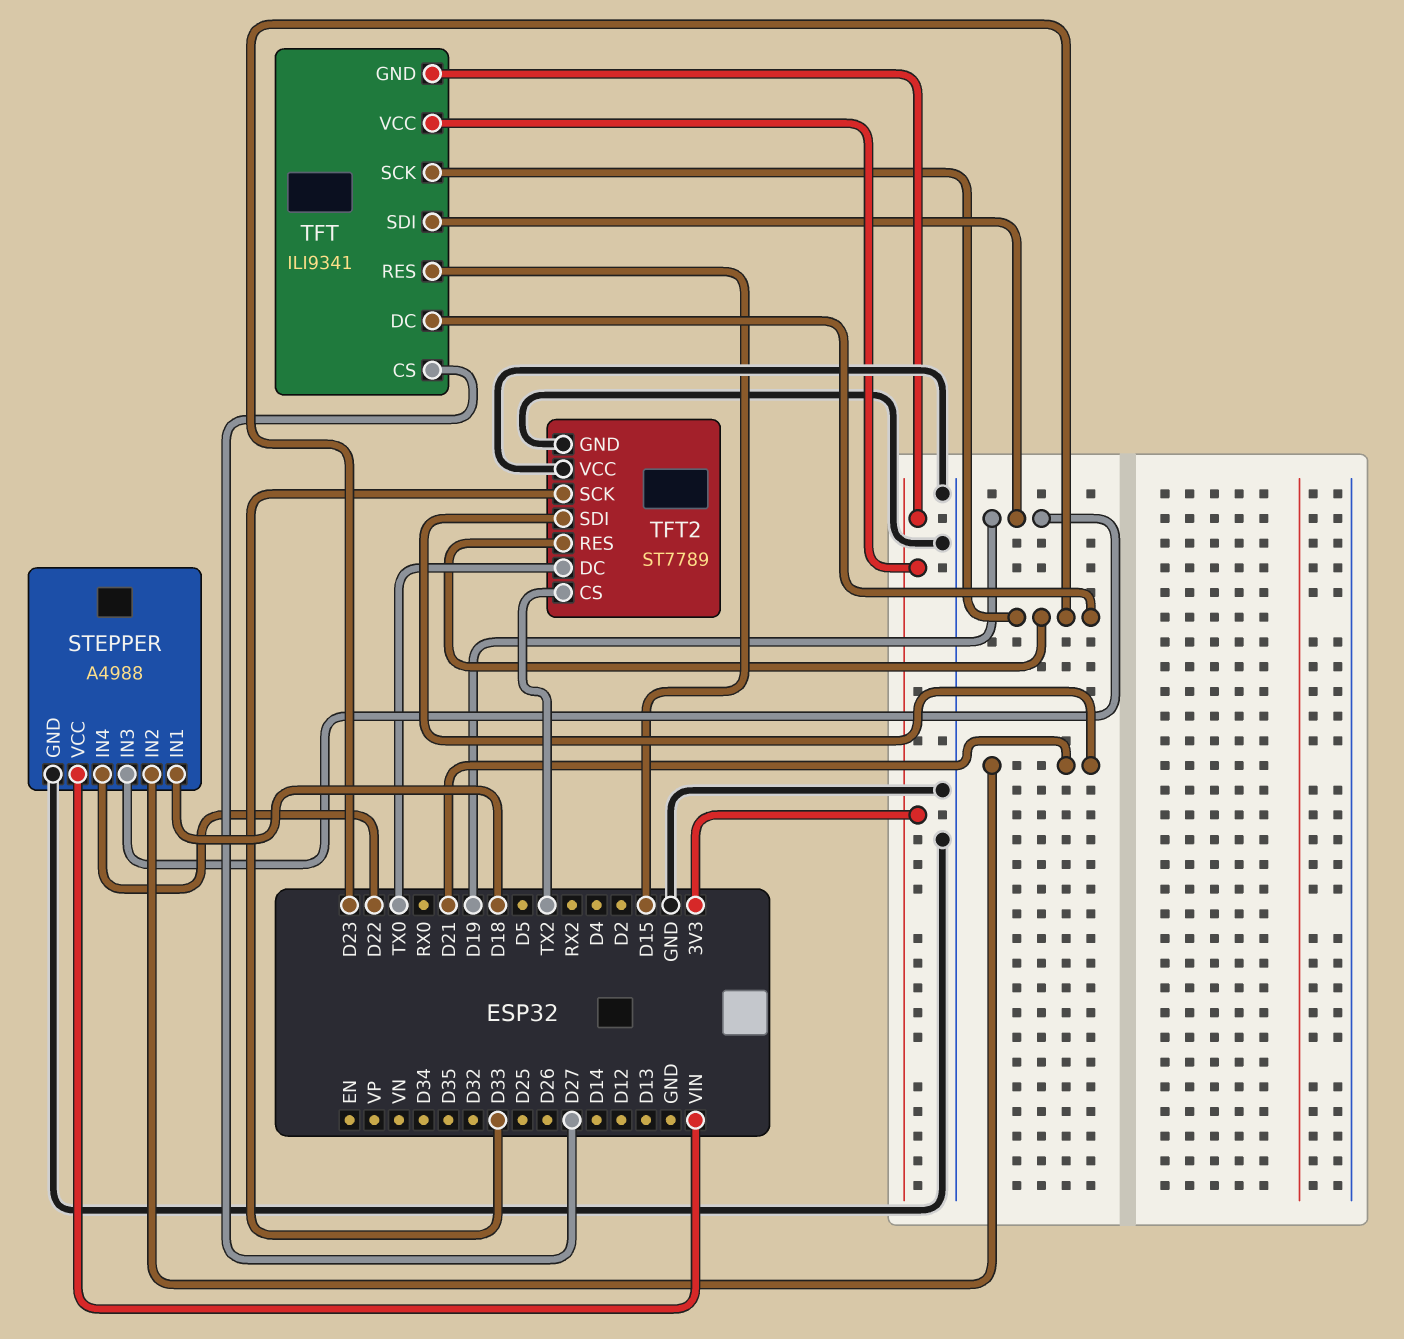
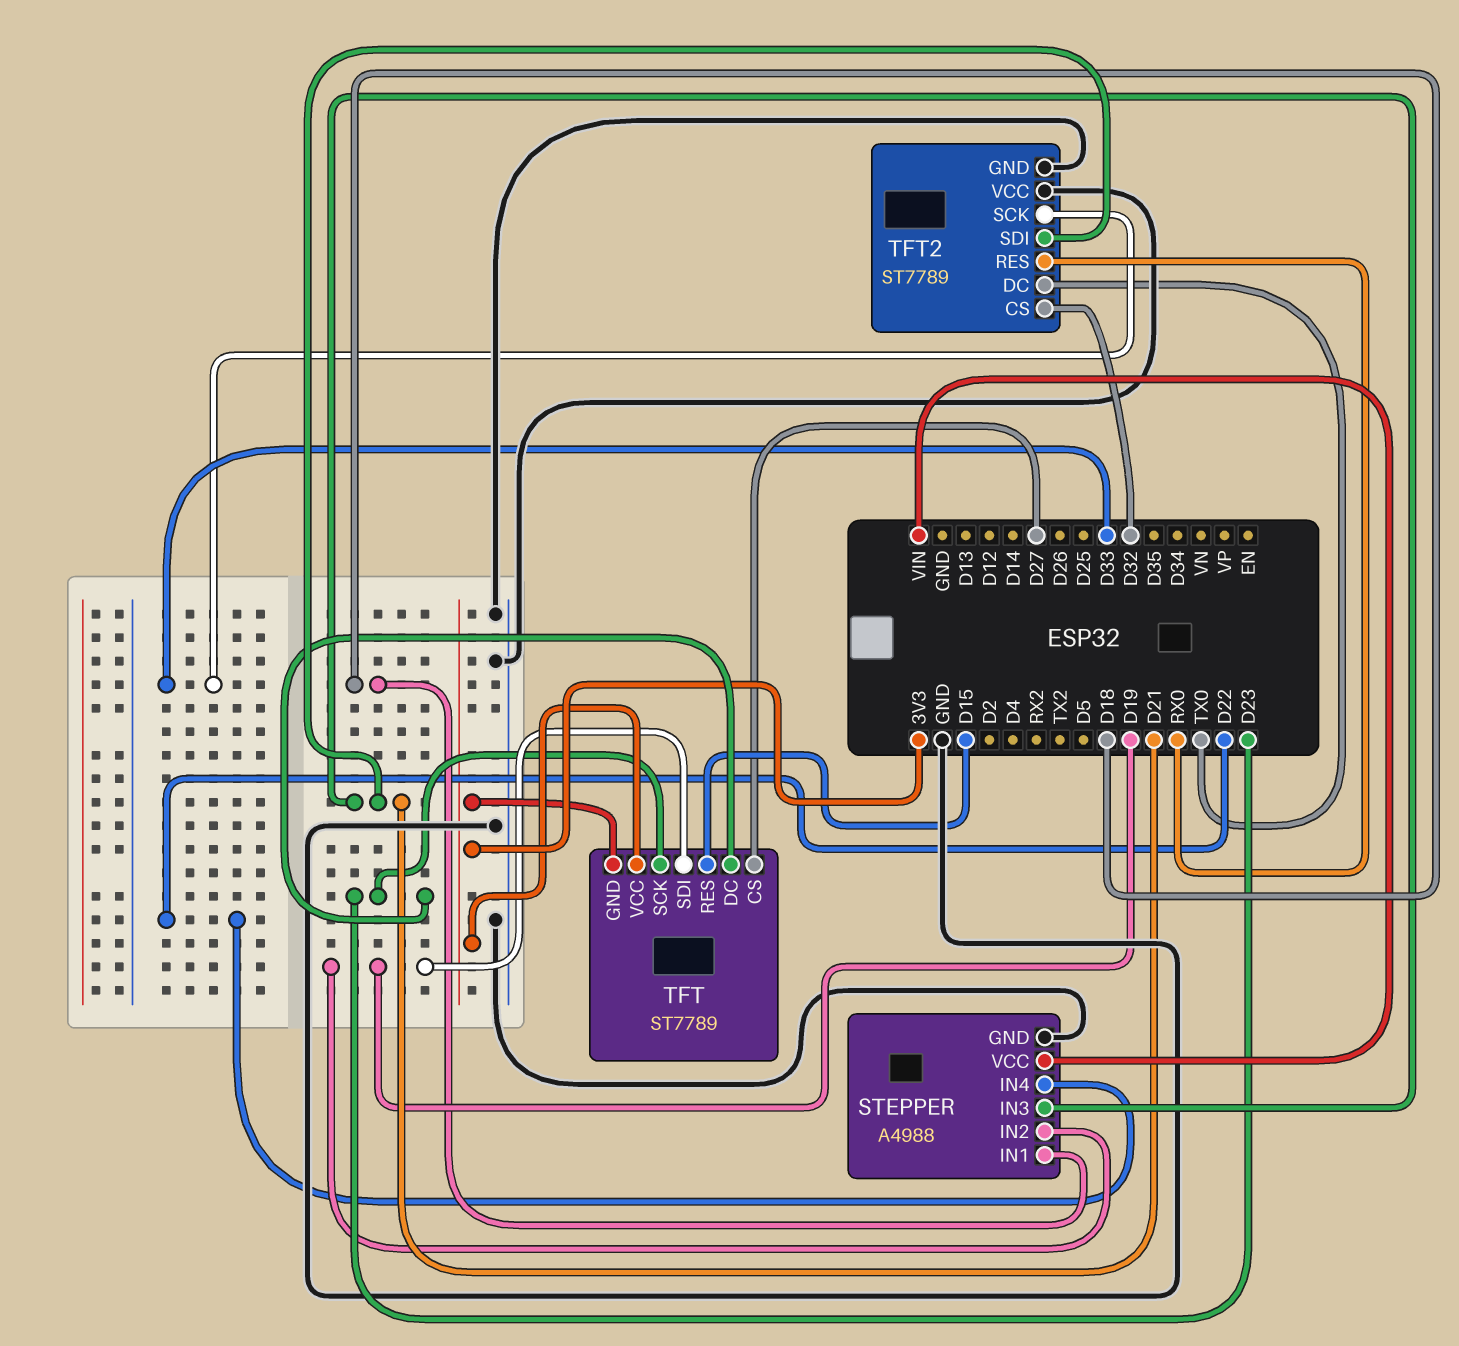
STEPPER pin IN2: D21 -> D19
STEPPER pin IN3: D19 -> D21
TFT: ILI9341 -> ST7789
TFT2 pin CS: TX2 -> D32
TFT2 pin RES: D23 -> RX0

